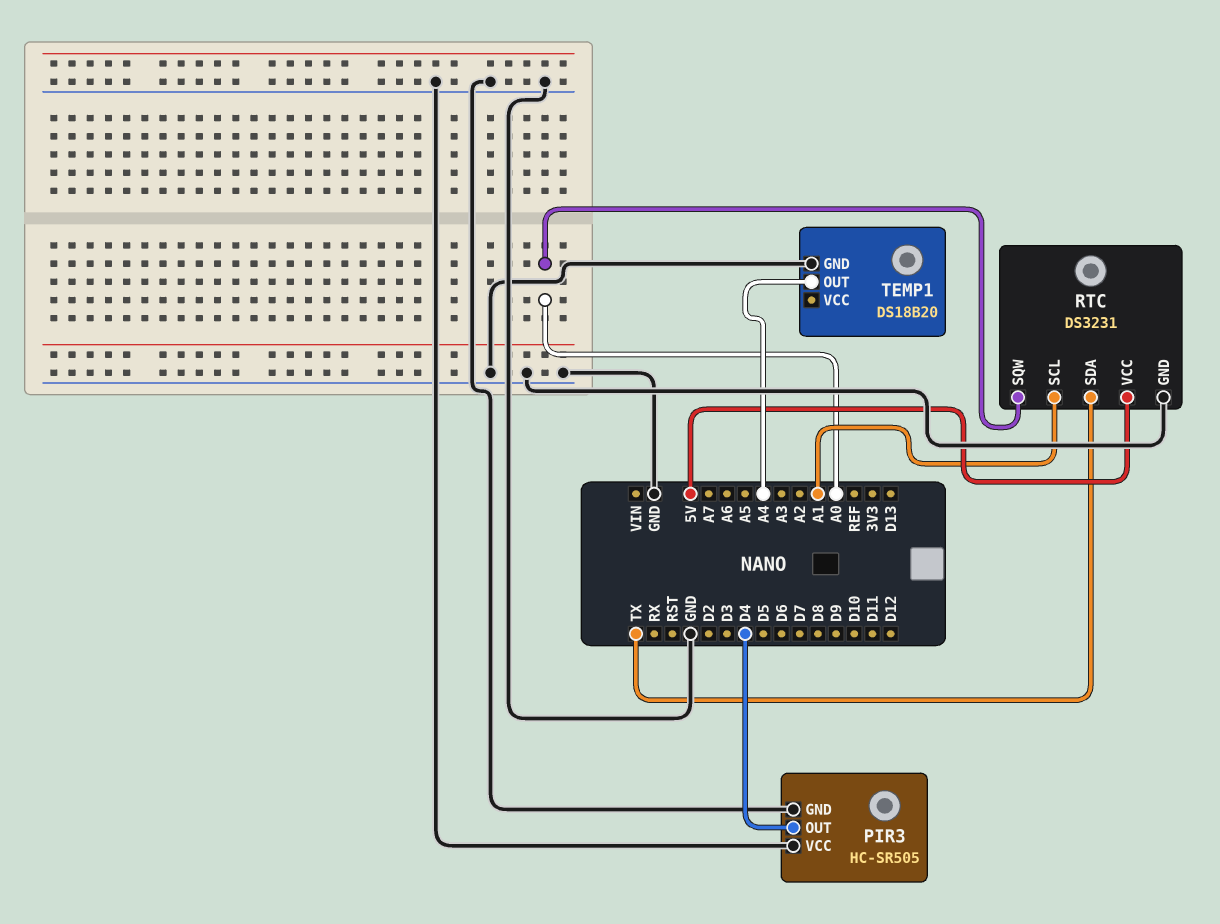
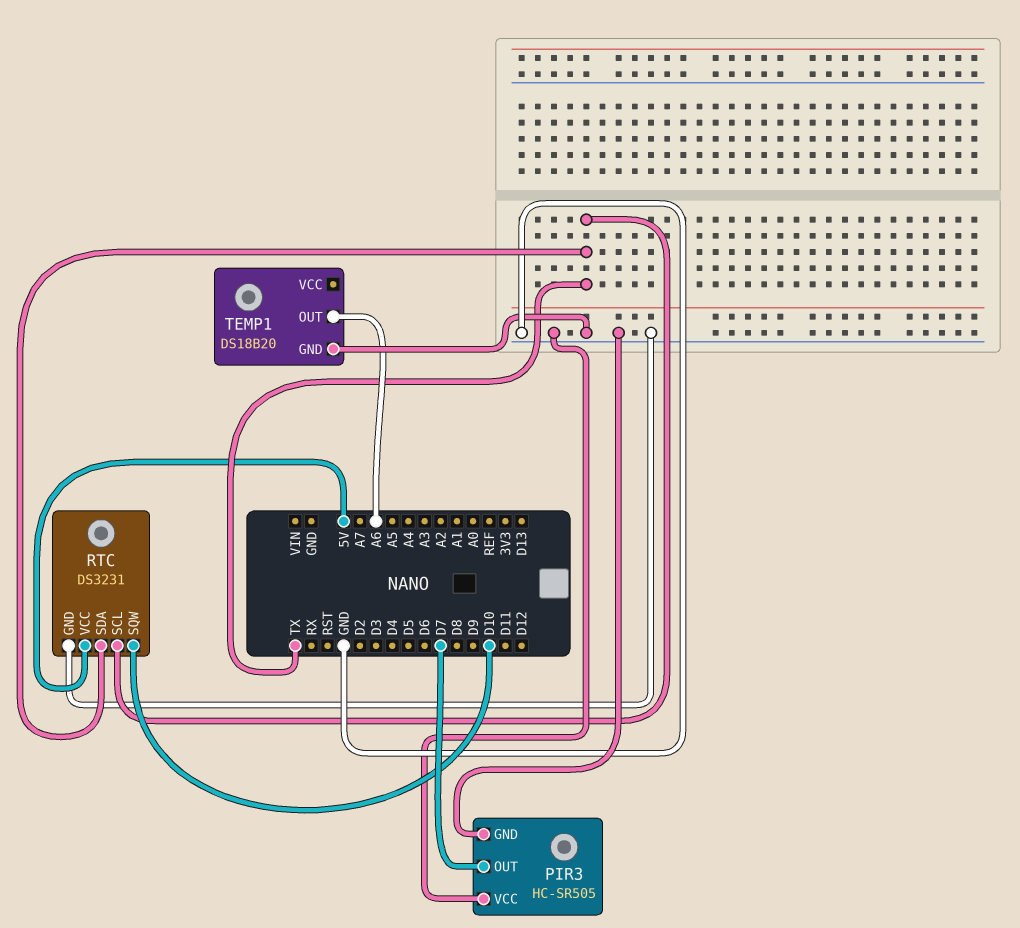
PIR3 pin OUT: D4 -> D7
RTC pin SCL: A1 -> TX
RTC pin SQW: A0 -> D10
TEMP1 pin OUT: A4 -> A6

